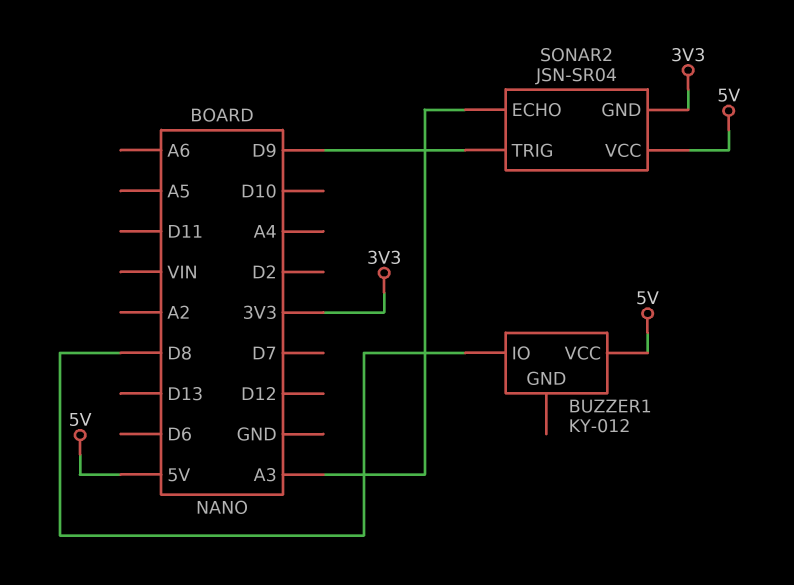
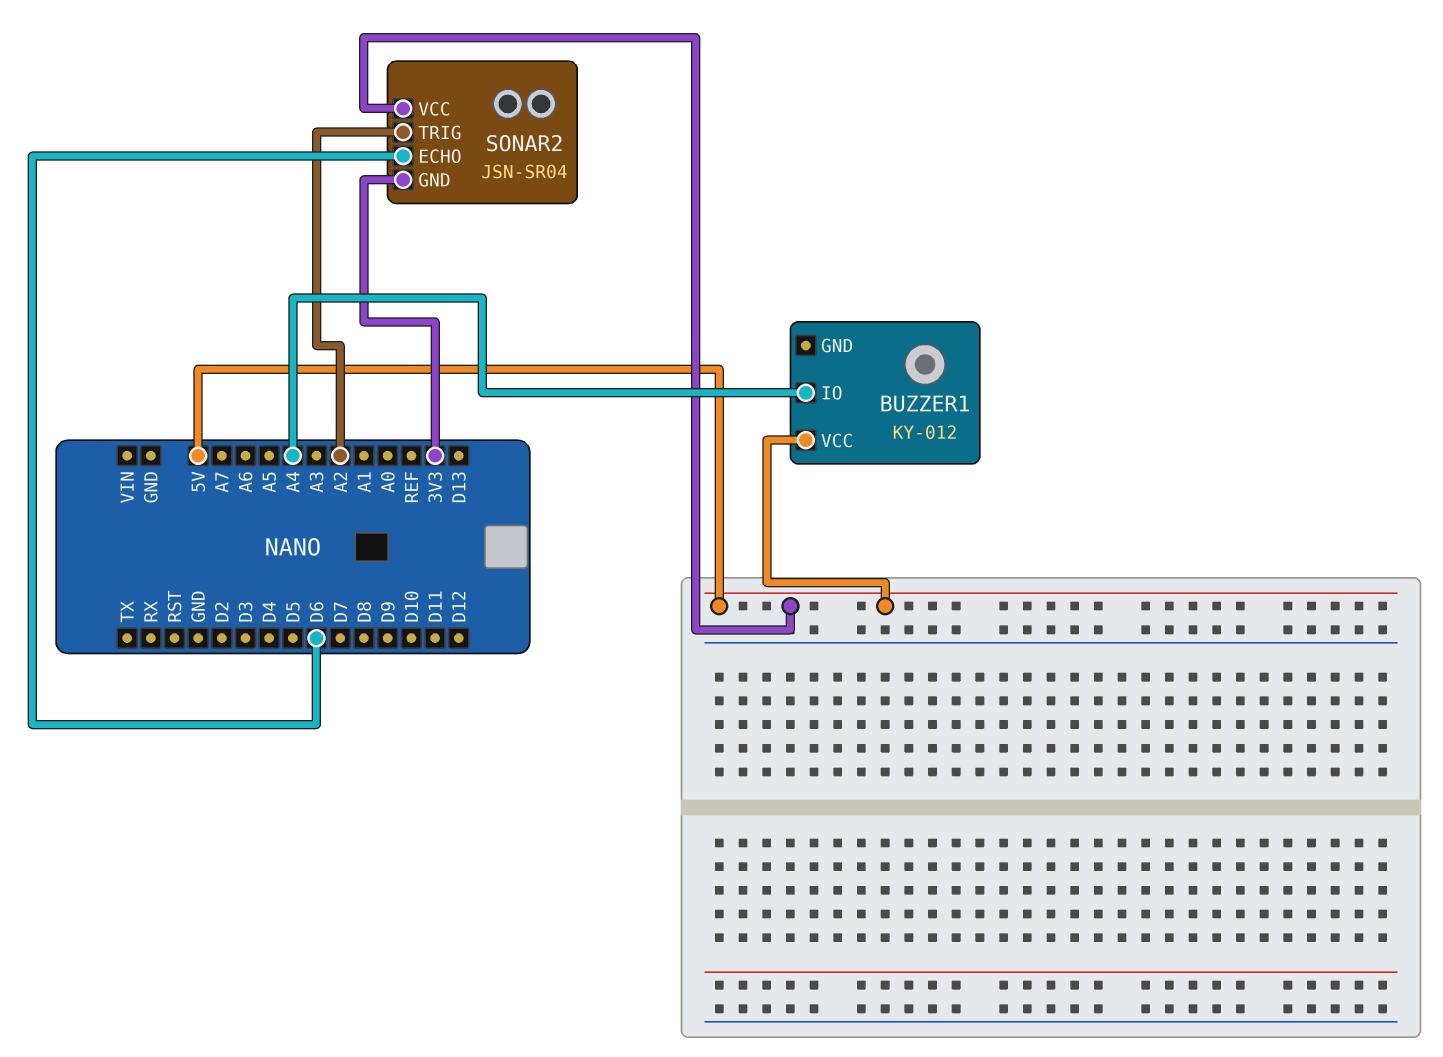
BUZZER1 pin IO: D8 -> A4
SONAR2 pin ECHO: A3 -> D6
SONAR2 pin TRIG: D9 -> A2

